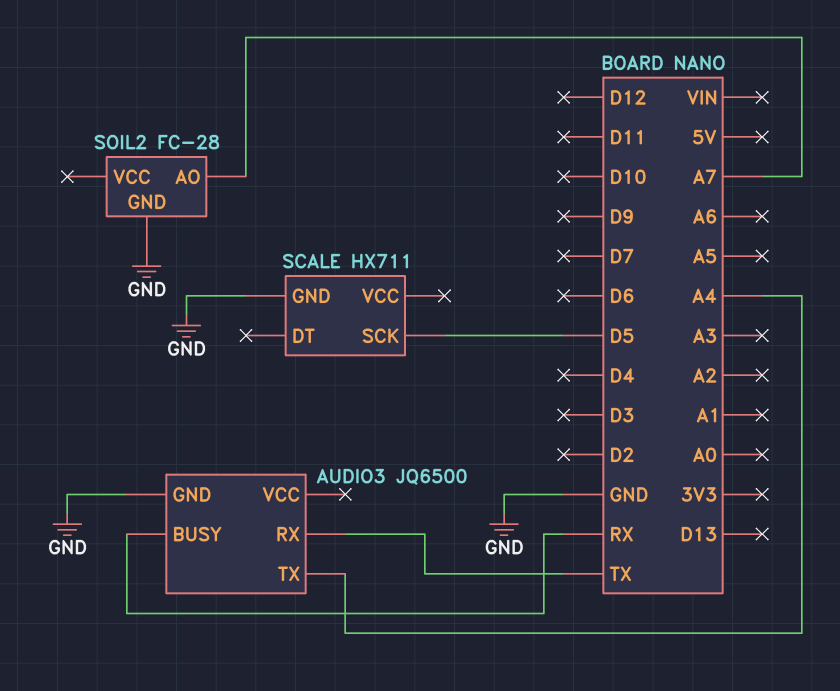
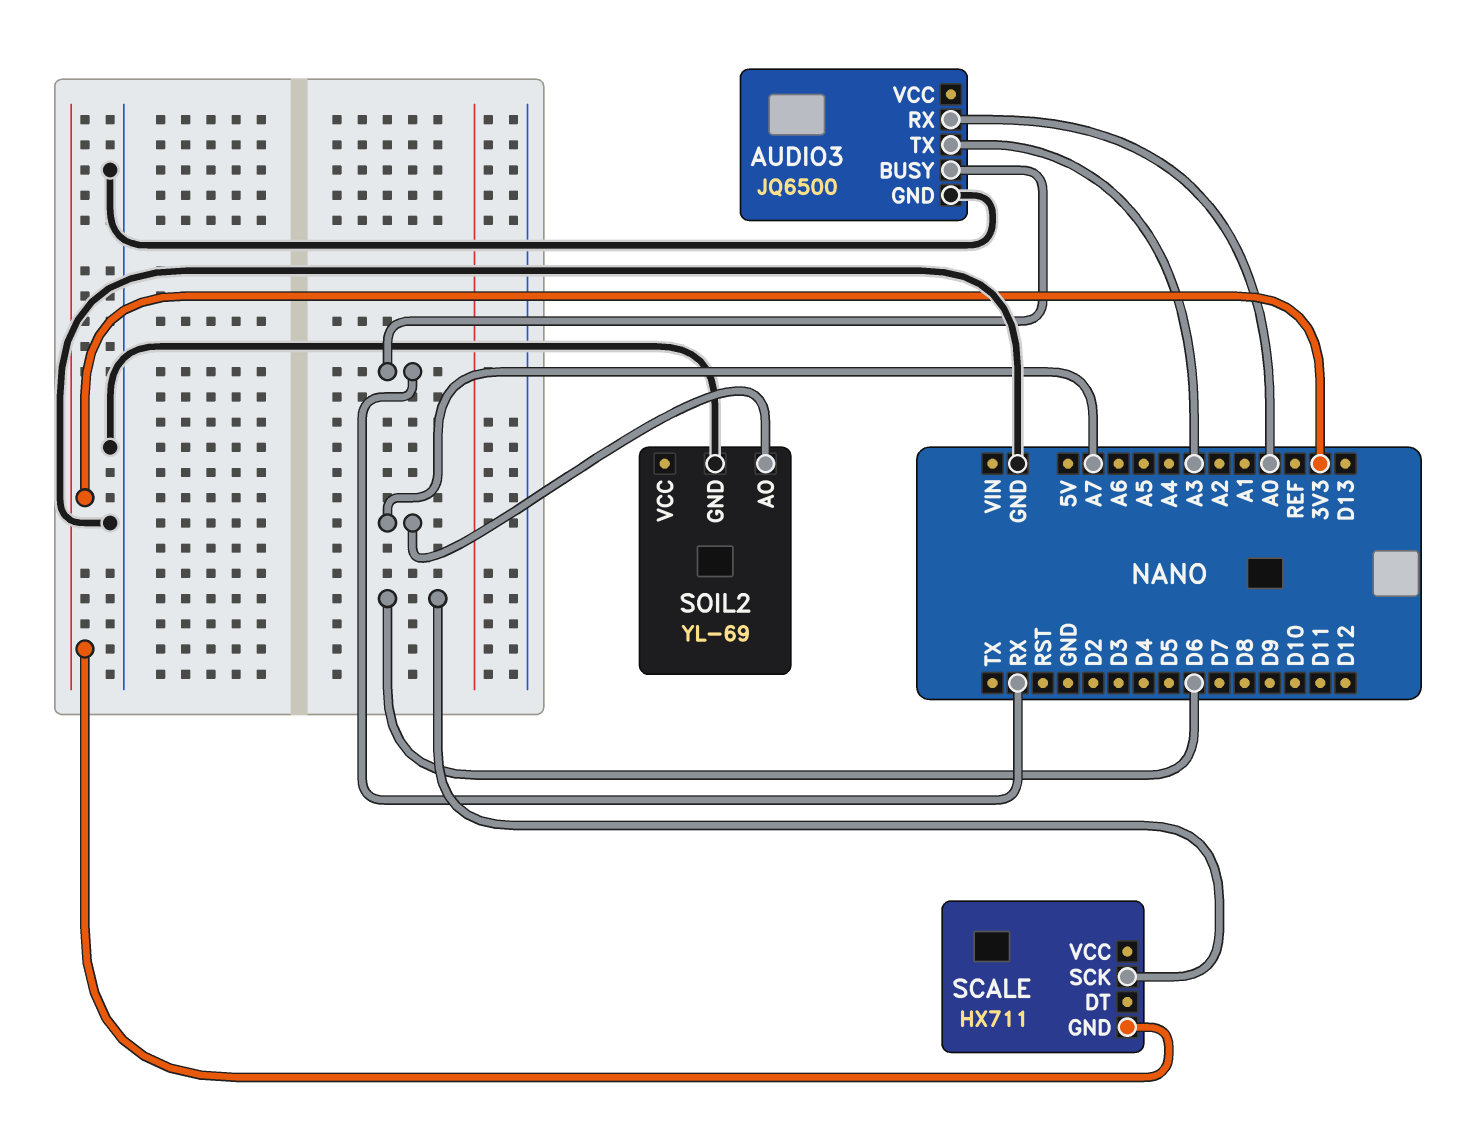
AUDIO3 pin RX: TX -> A0
AUDIO3 pin TX: A4 -> A3
SCALE pin GND: GND -> 3V3
SCALE pin SCK: D5 -> D6
SOIL2: FC-28 -> YL-69

